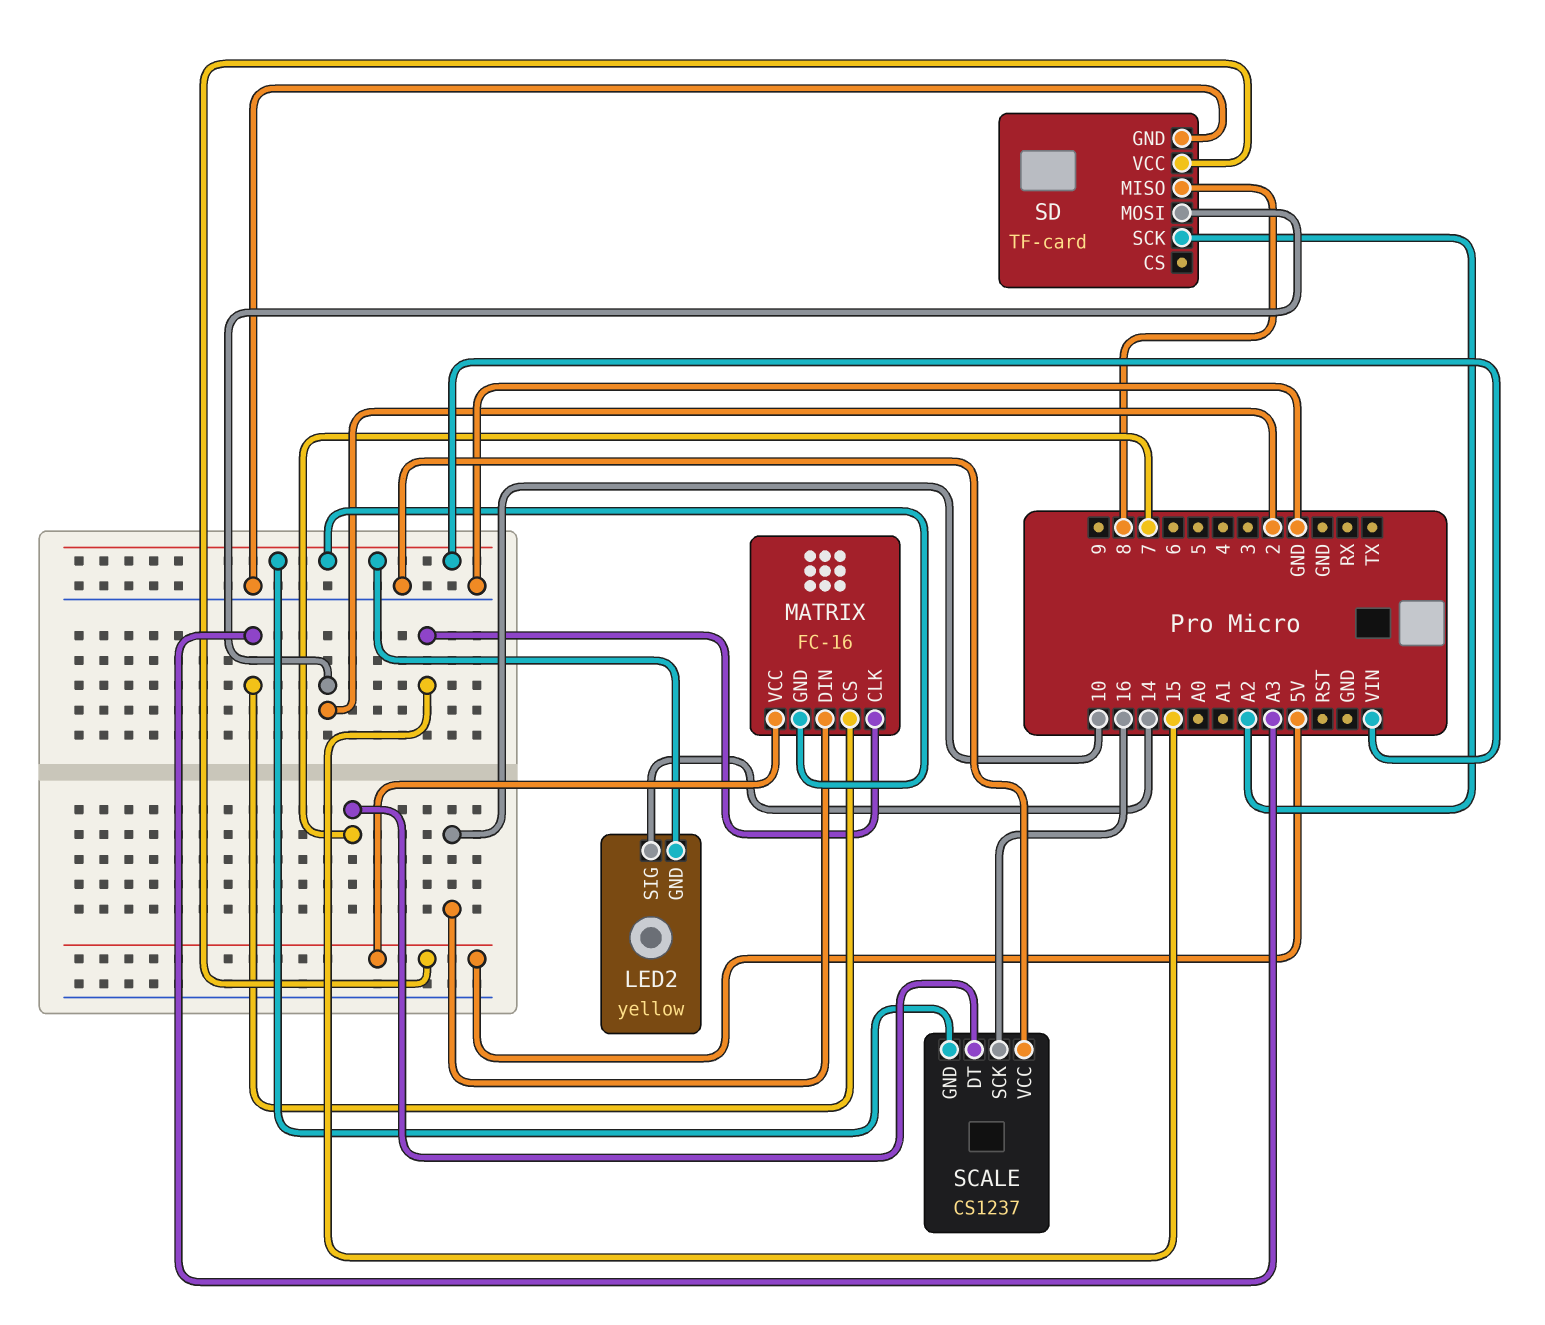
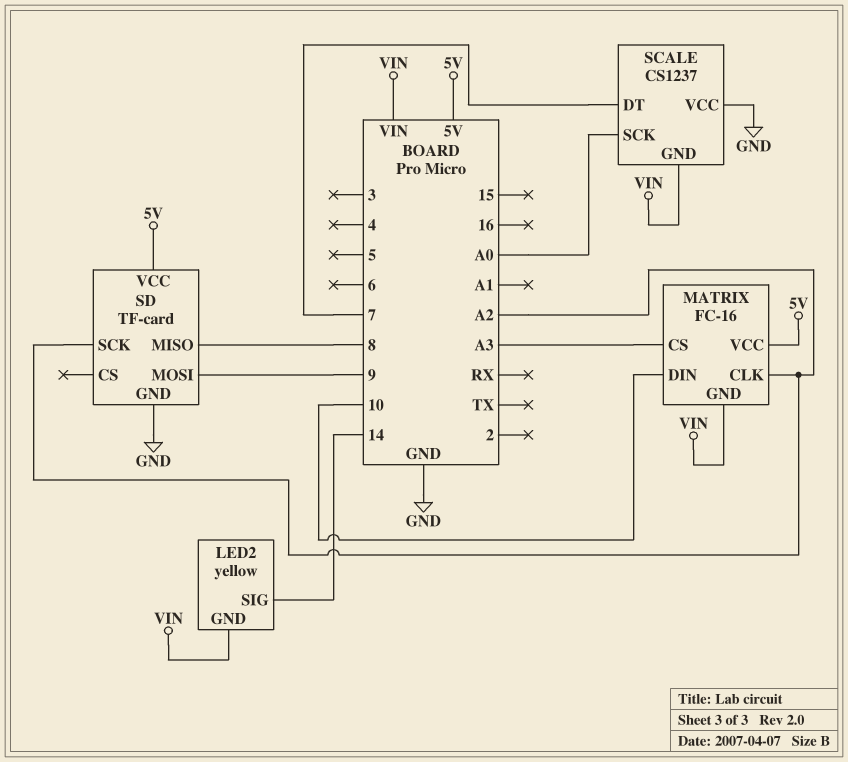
MATRIX pin CLK: 15 -> A2
SCALE pin SCK: 16 -> A0
SD pin MOSI: 2 -> 9

